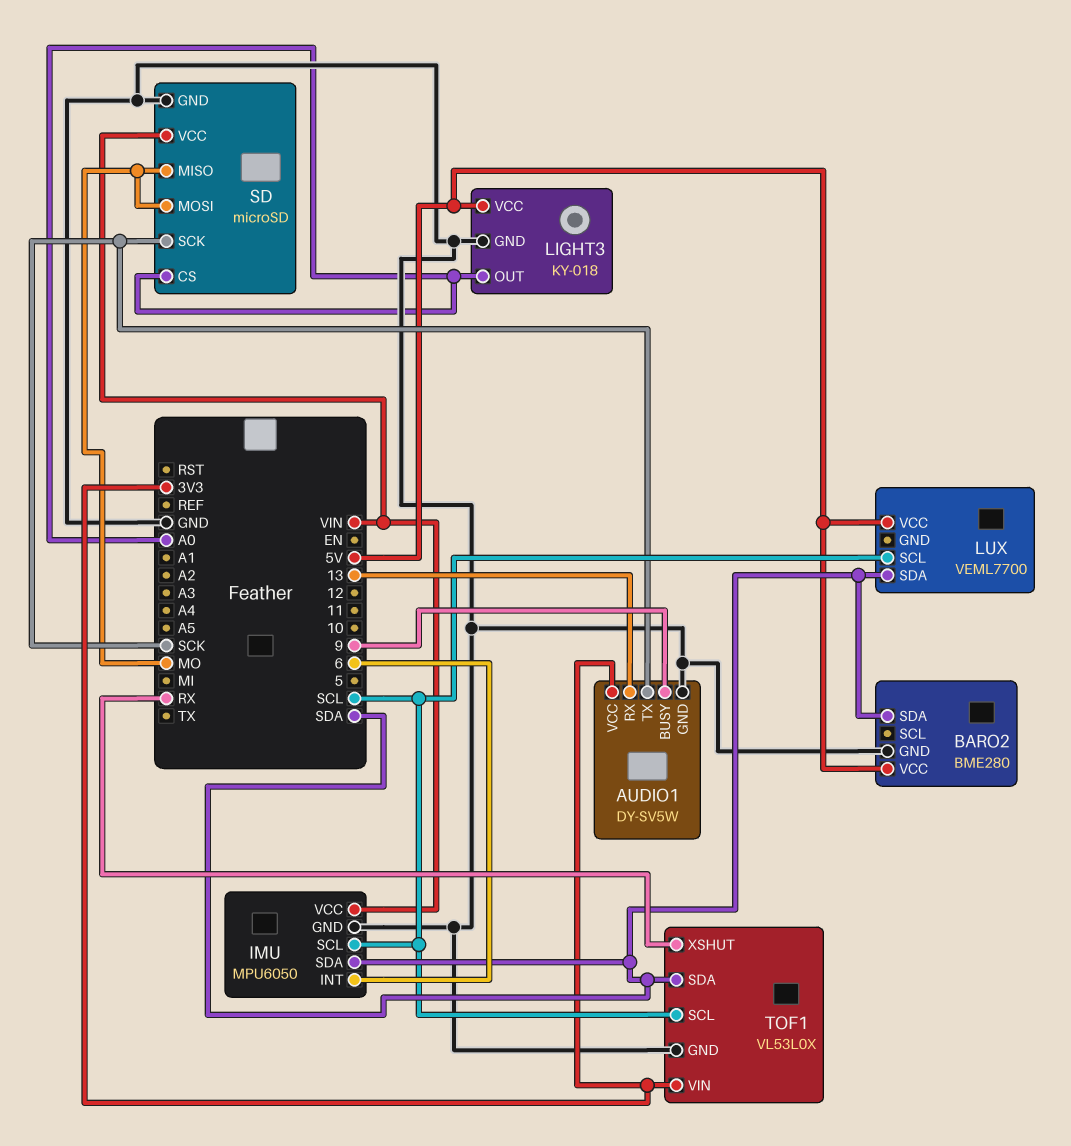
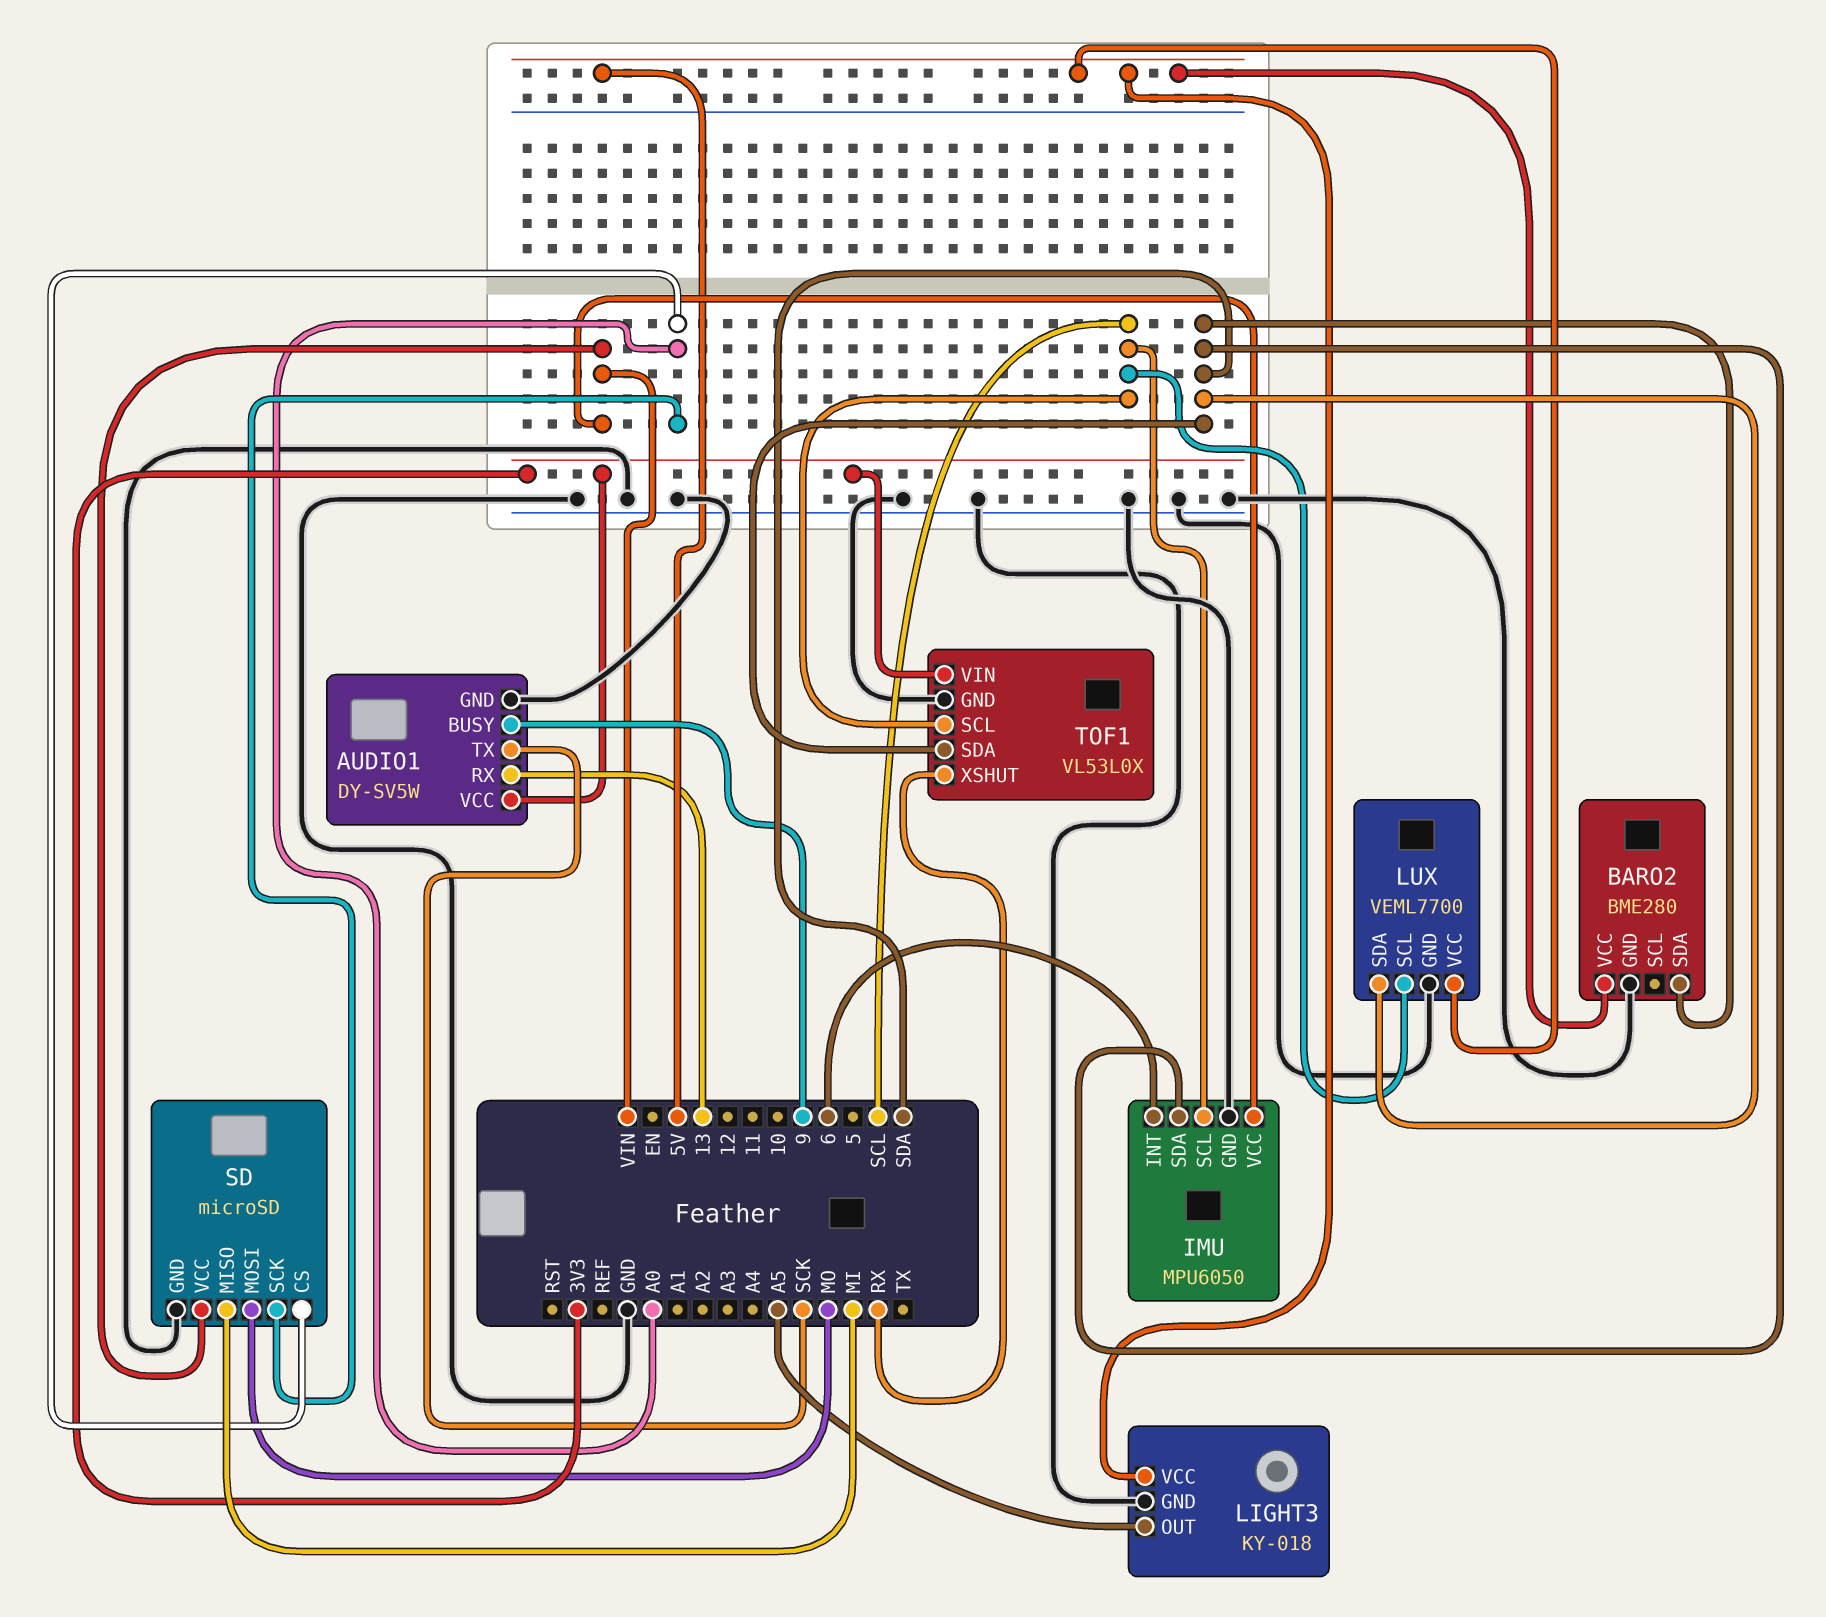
LIGHT3 pin OUT: A0 -> A5
LUX pin GND: none -> GND
SD pin MISO: MO -> MI
SD pin SCK: SCK -> A0

